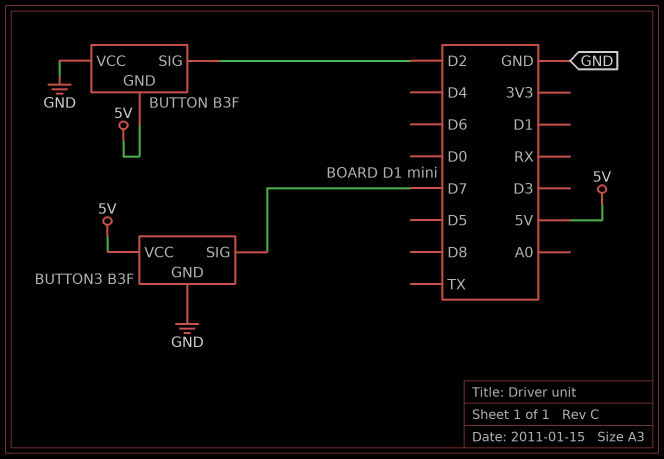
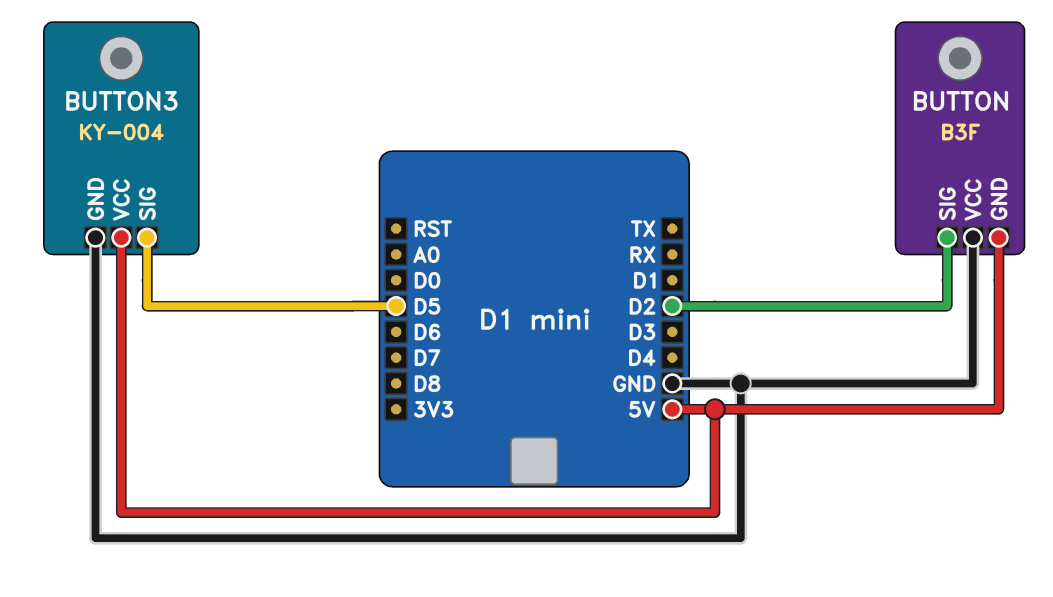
BUTTON3: B3F -> KY-004
BUTTON3 pin SIG: D7 -> D5

